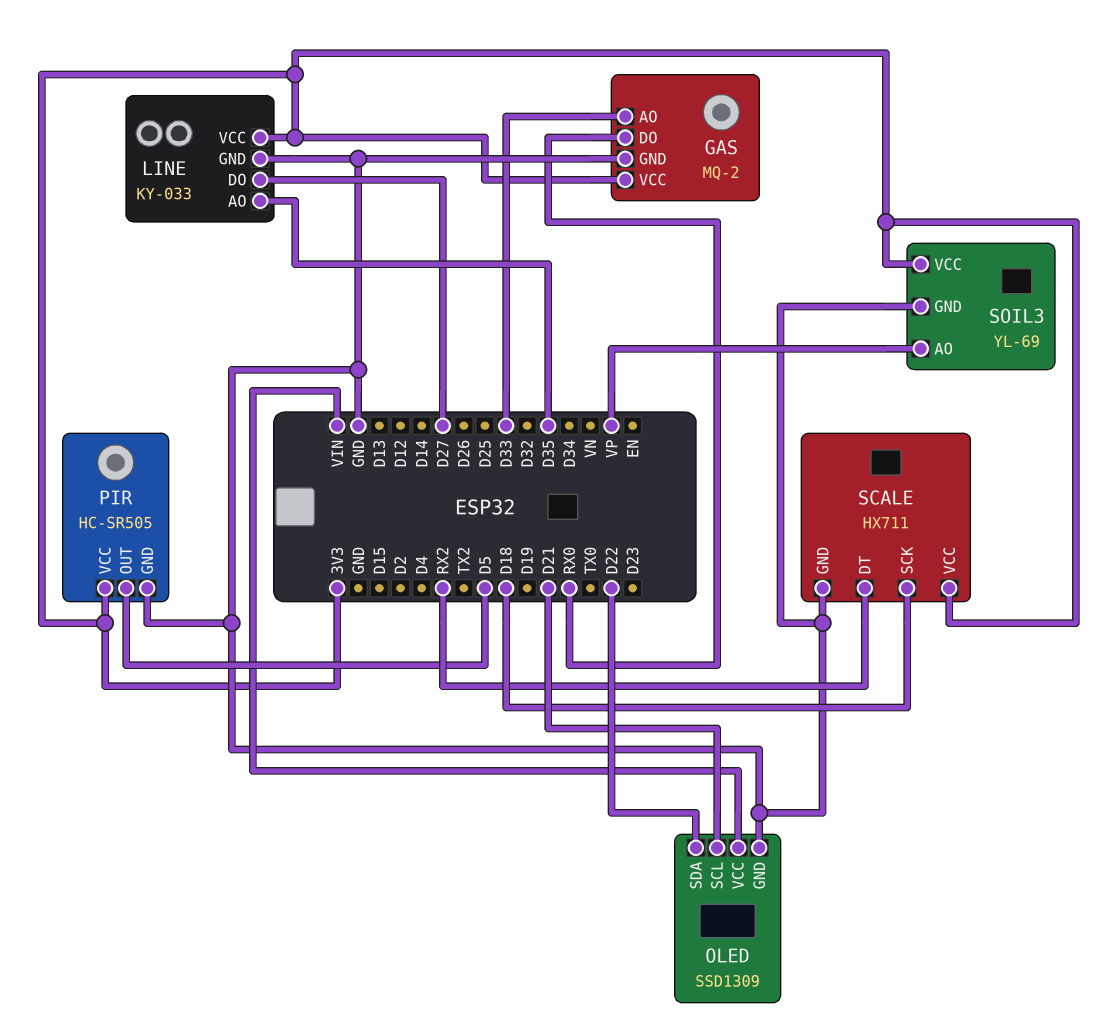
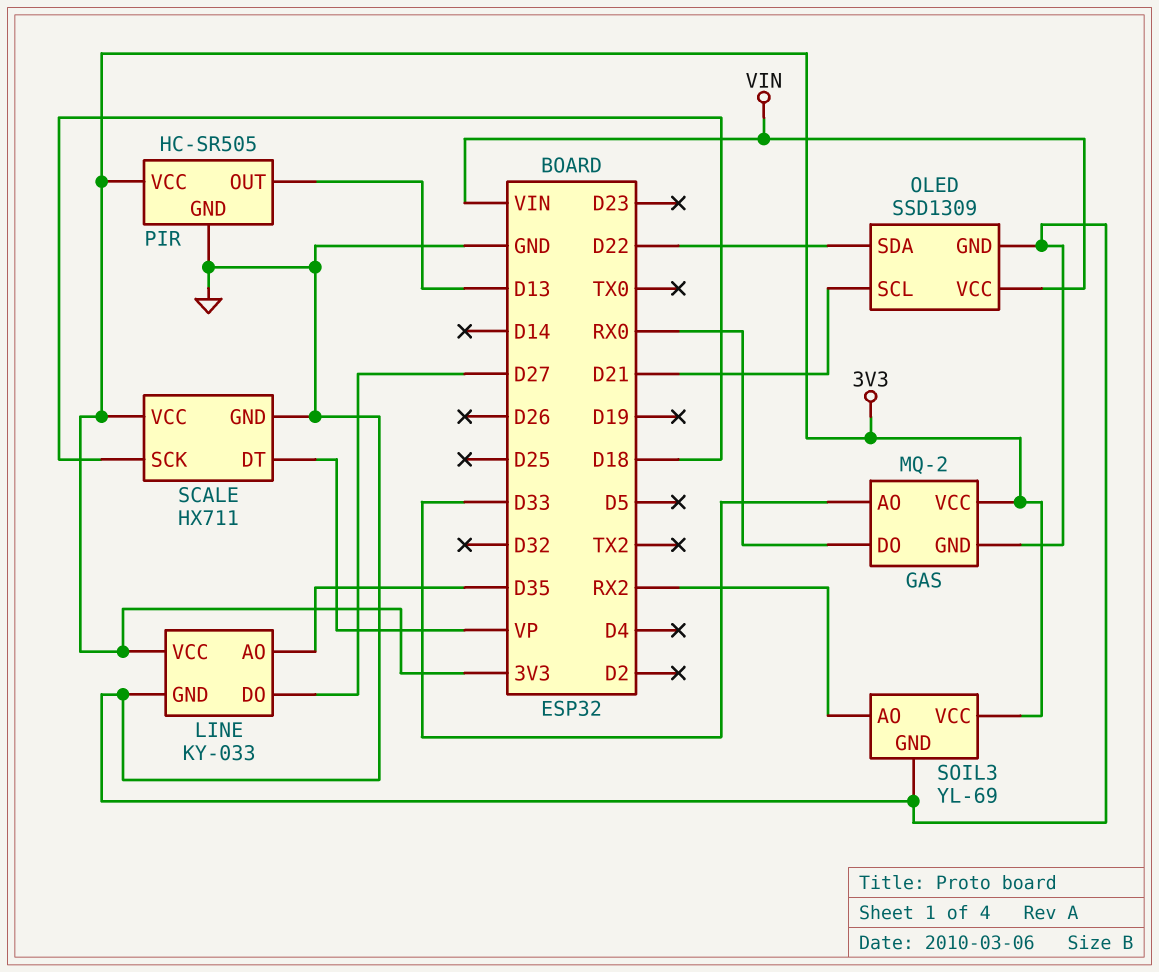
PIR pin OUT: D5 -> D13
SCALE pin DT: RX2 -> VP
SOIL3 pin AO: VP -> RX2

